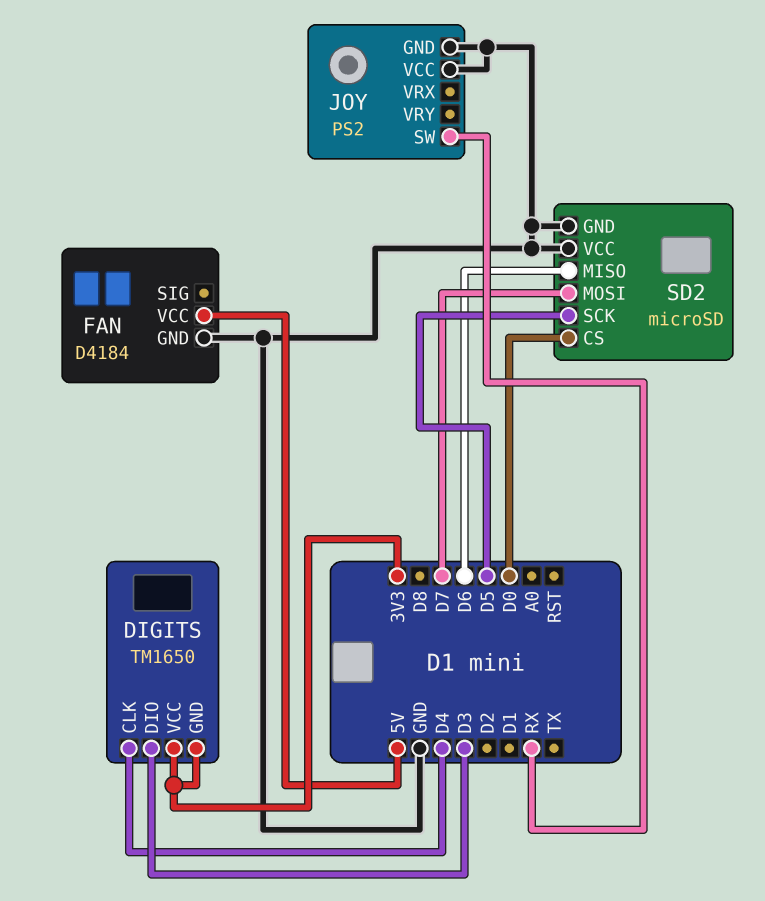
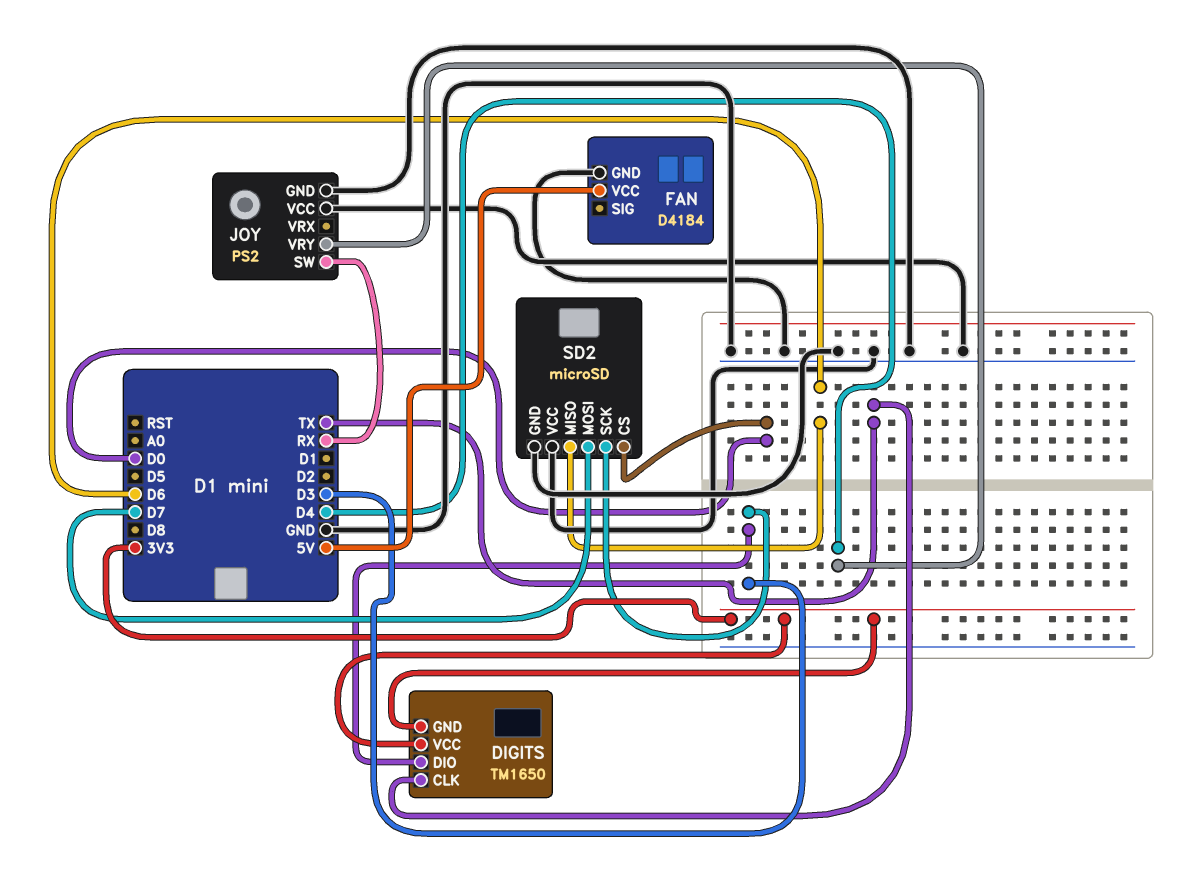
DIGITS pin CLK: D4 -> TX
JOY pin VRY: none -> D4
SD2 pin SCK: D5 -> D3

